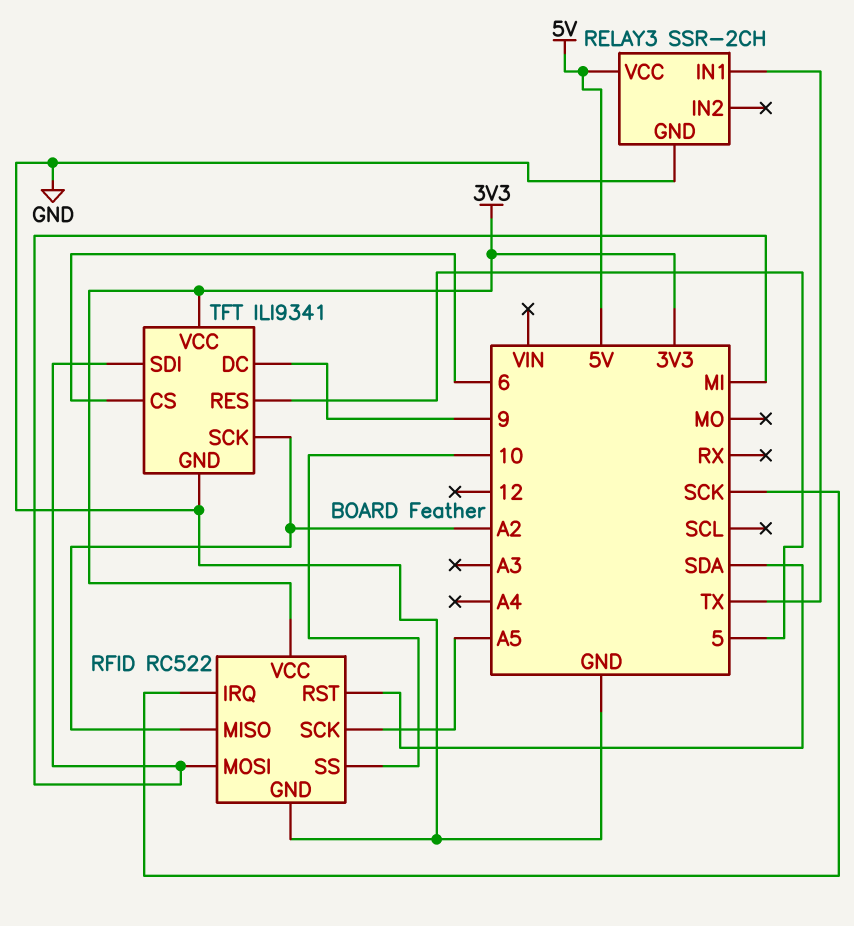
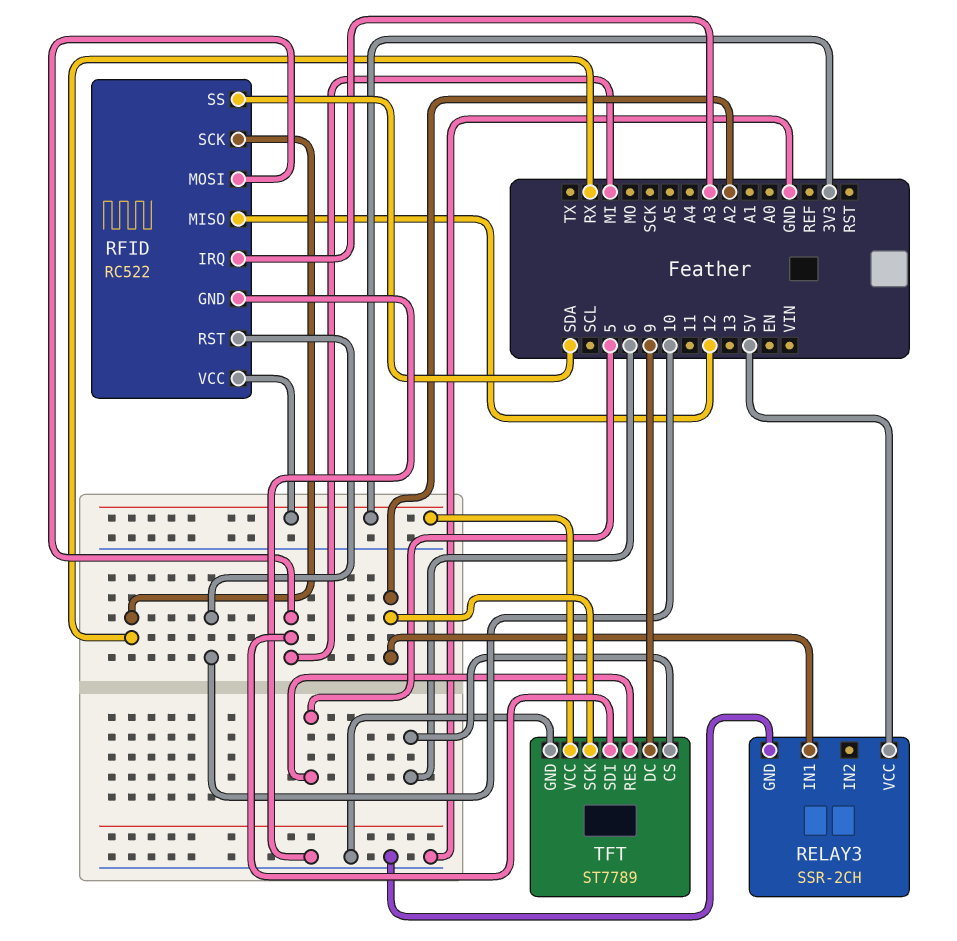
RELAY3 pin IN1: TX -> A2
RFID pin IRQ: SCK -> A3
RFID pin MISO: A2 -> 12
RFID pin RST: SDA -> 10
RFID pin SCK: A5 -> RX
RFID pin SS: 10 -> SDA
TFT: ILI9341 -> ST7789

